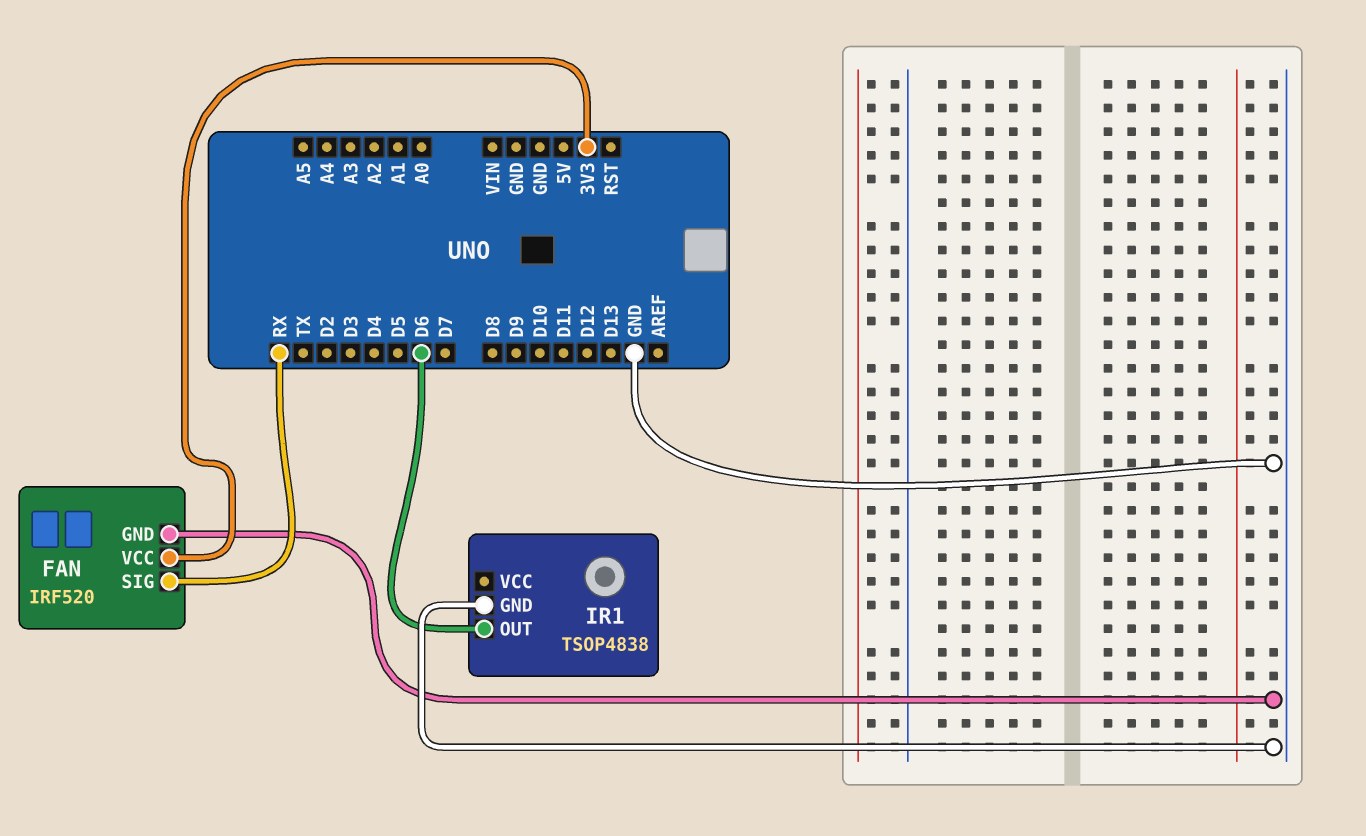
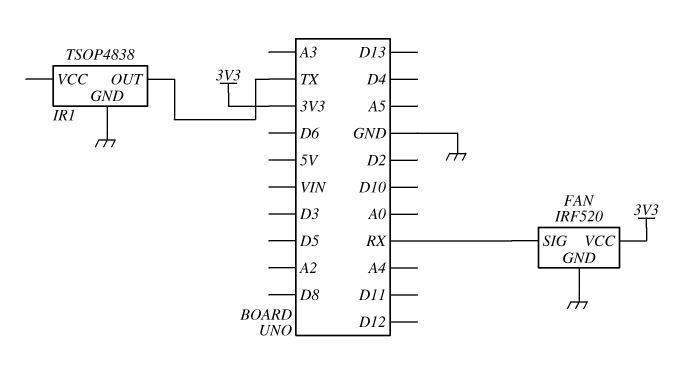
IR1 pin OUT: D6 -> TX

